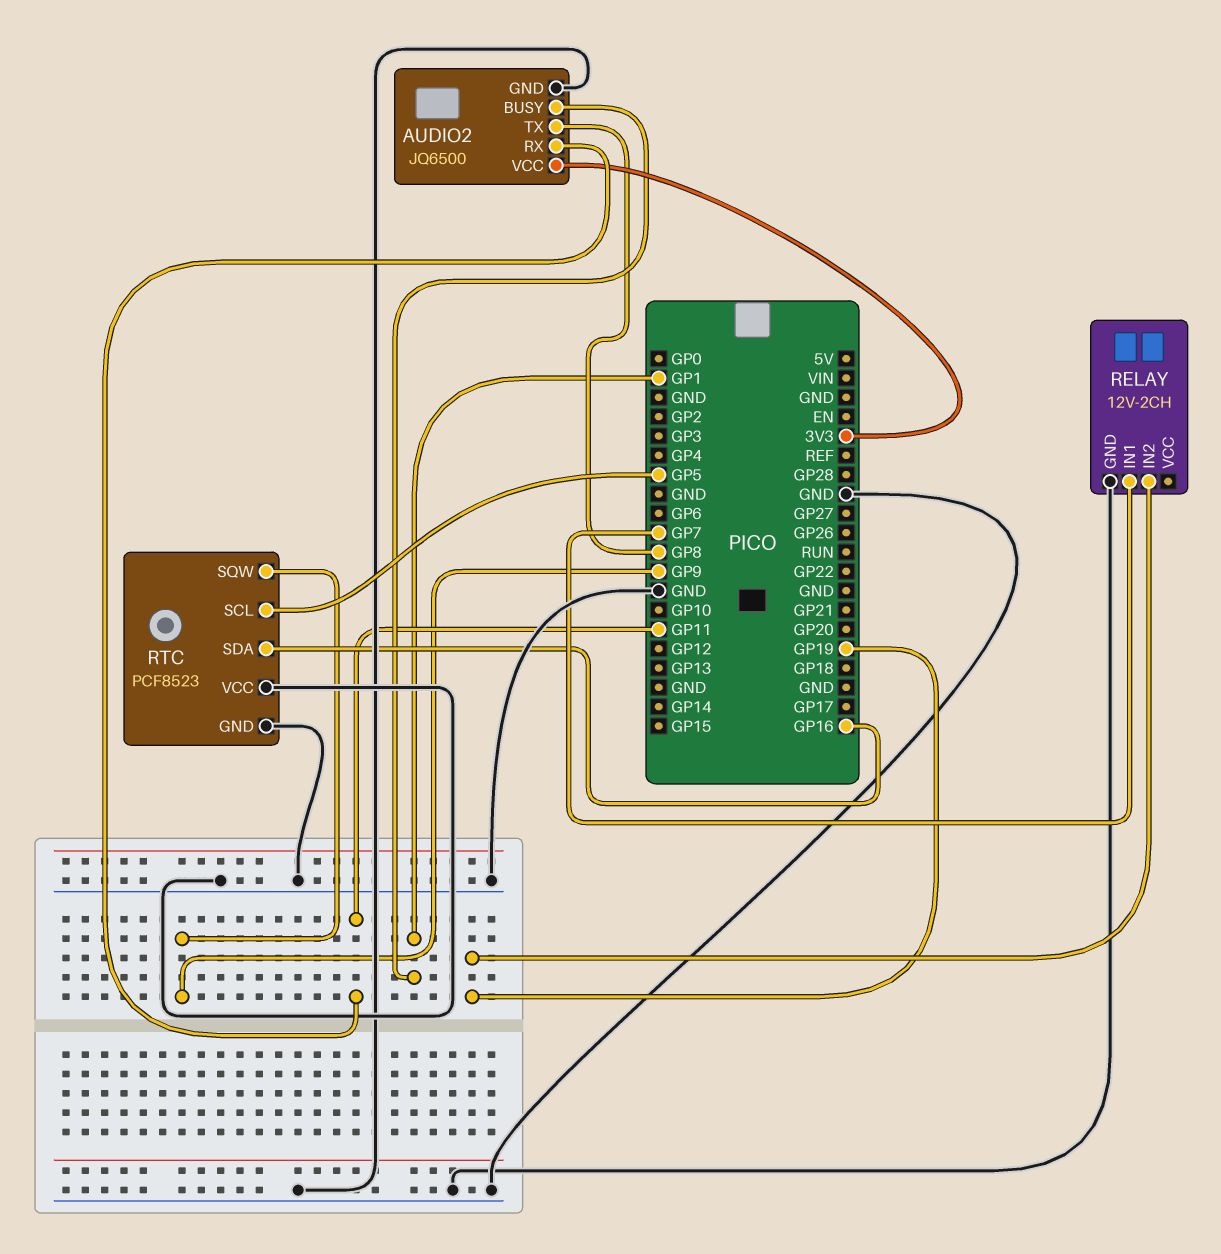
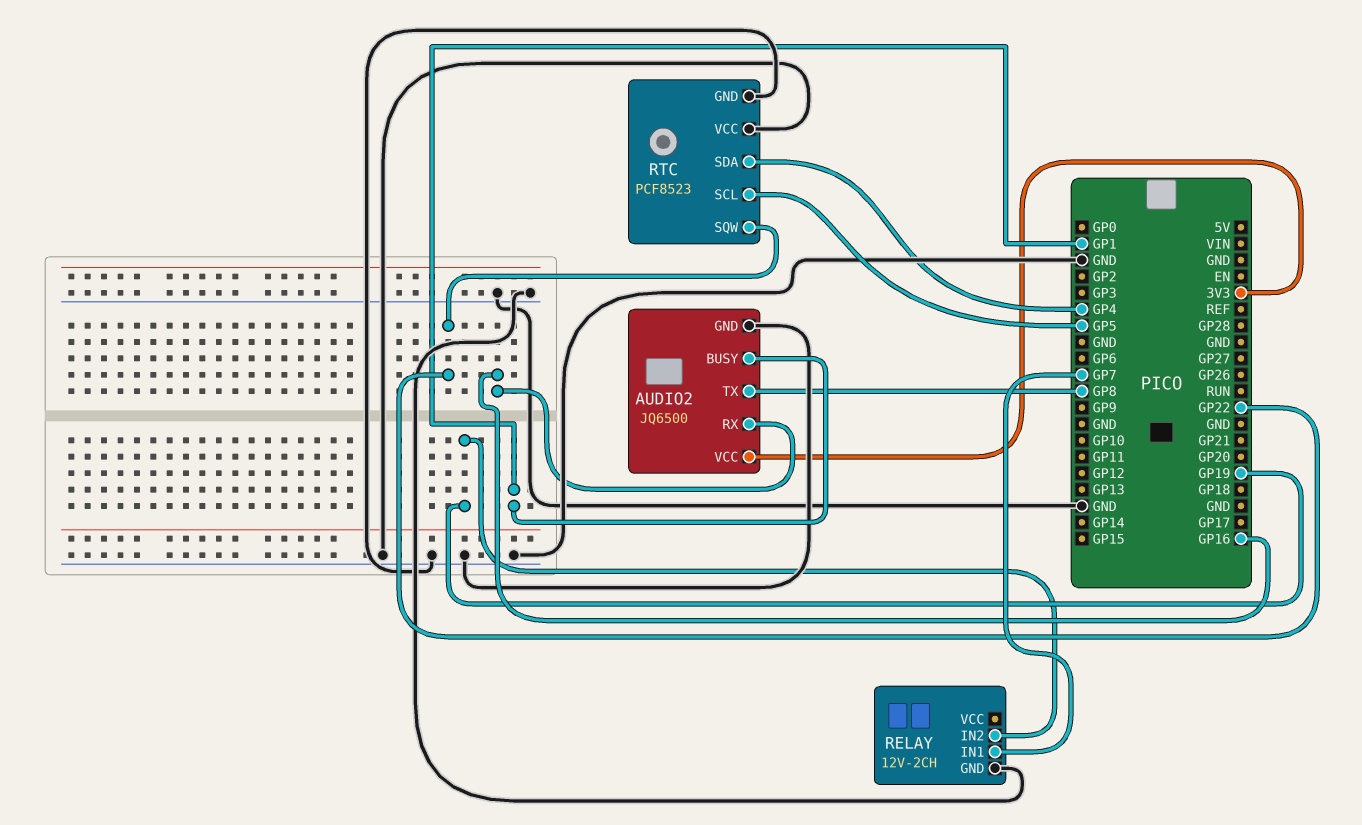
AUDIO2 pin RX: GP11 -> GP16
RTC pin SDA: GP16 -> GP4
RTC pin SQW: GP9 -> GP22

